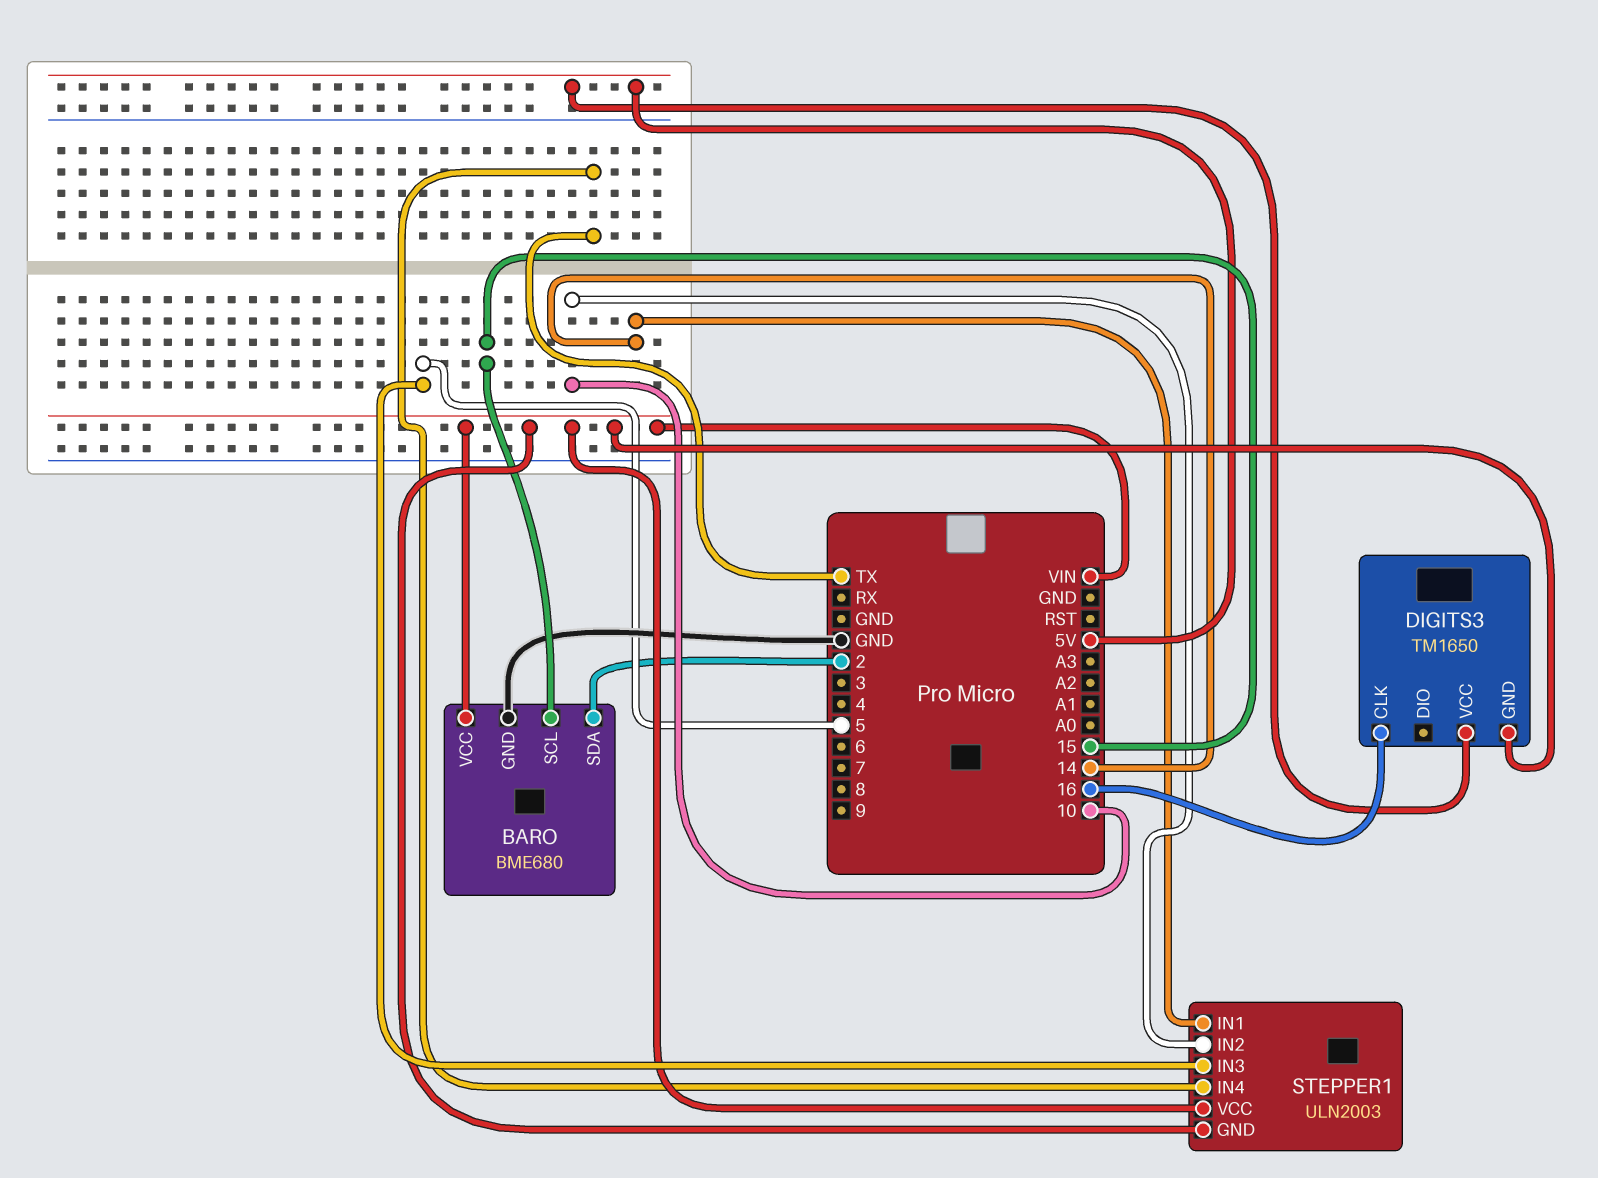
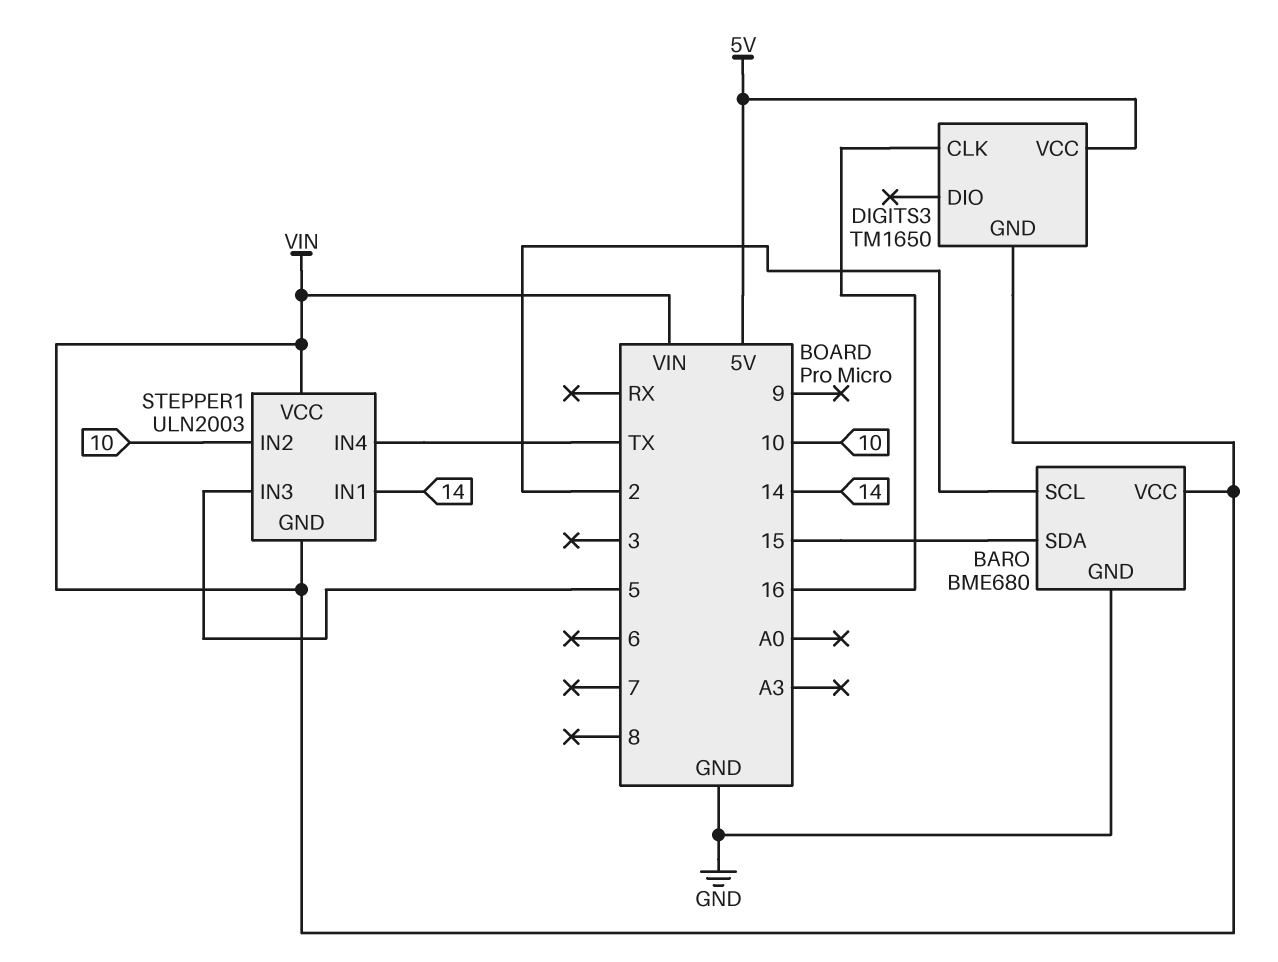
BARO pin SCL: 15 -> 2
BARO pin SDA: 2 -> 15

